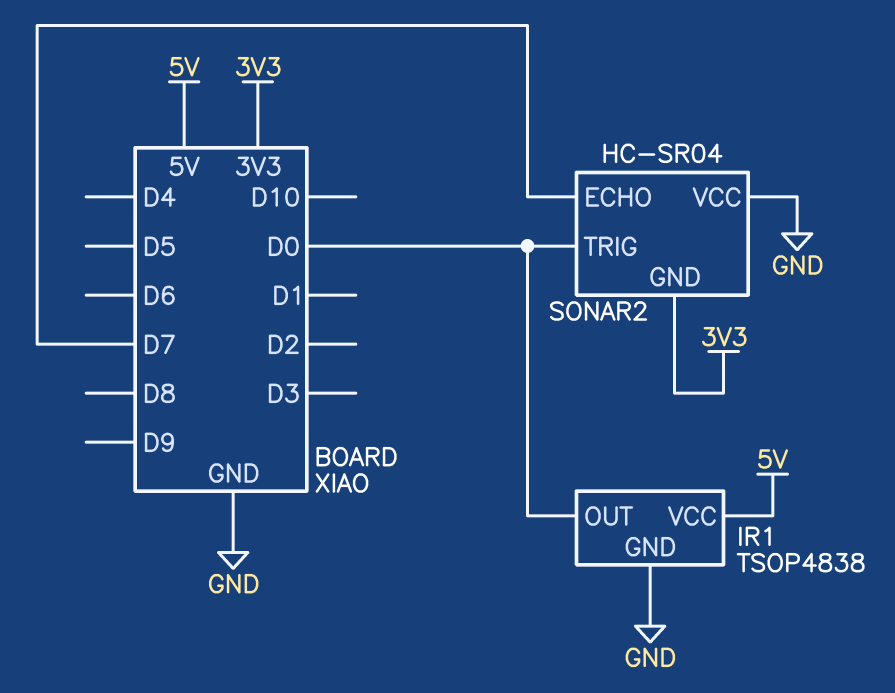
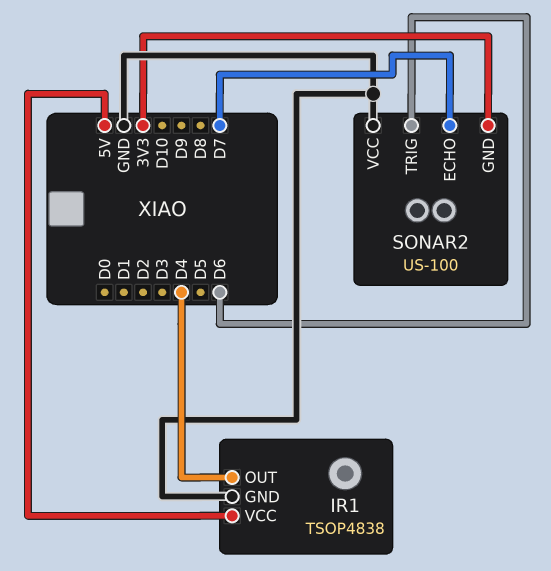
IR1 pin OUT: D0 -> D4
SONAR2: HC-SR04 -> US-100
SONAR2 pin TRIG: D0 -> D6

